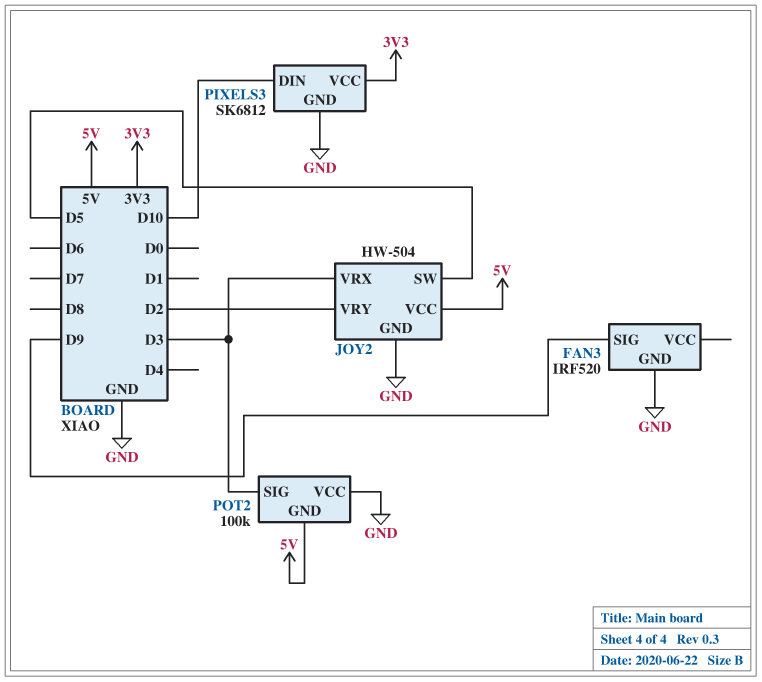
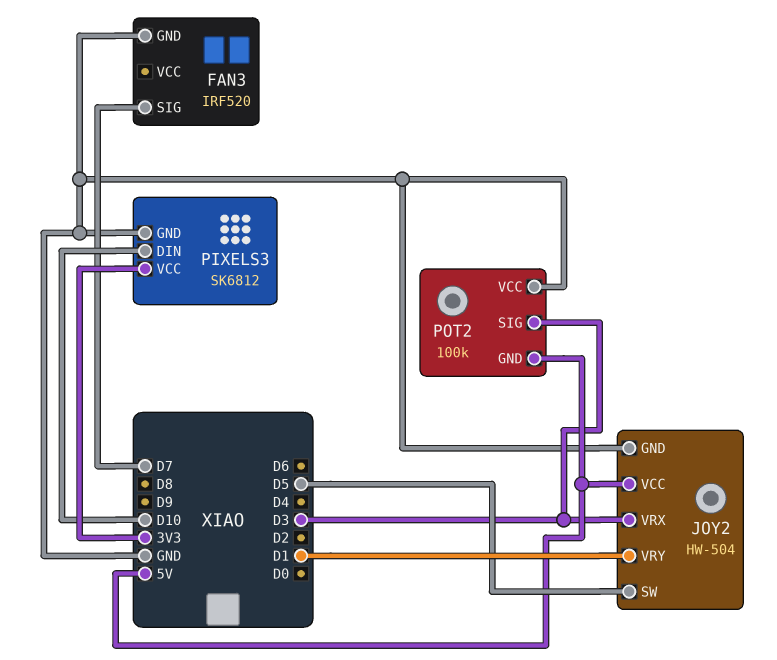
FAN3 pin SIG: D9 -> D7
JOY2 pin VRY: D2 -> D1

